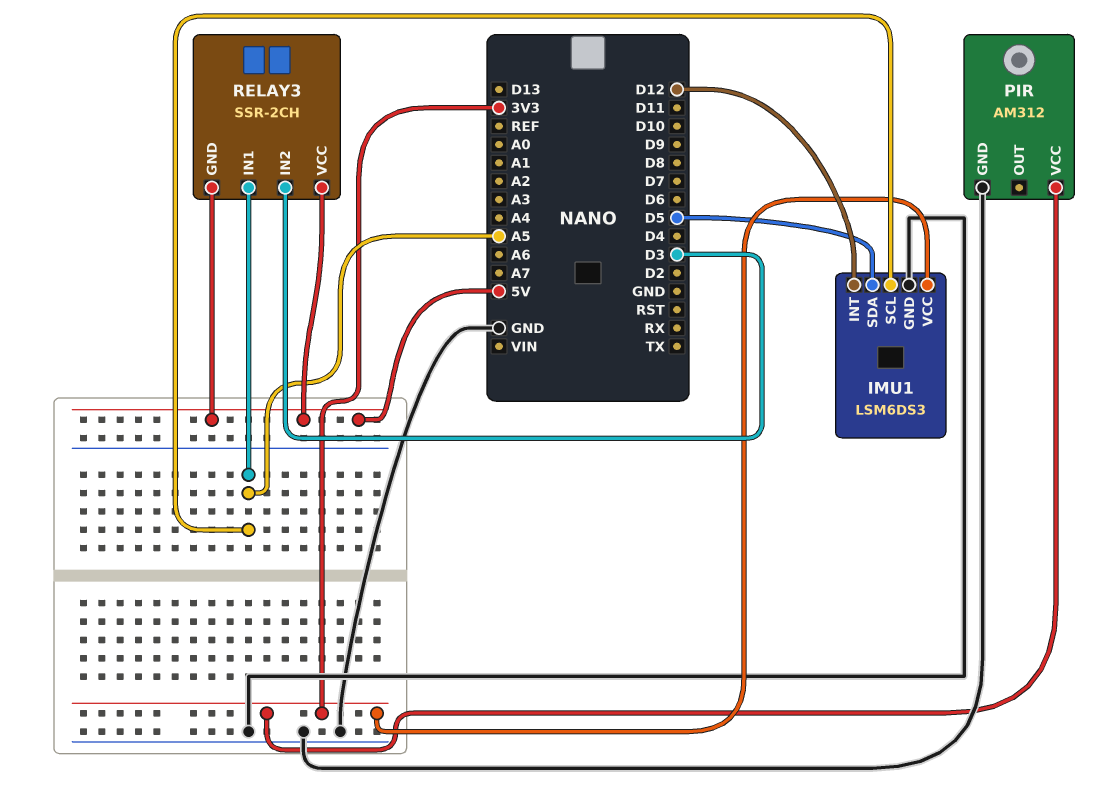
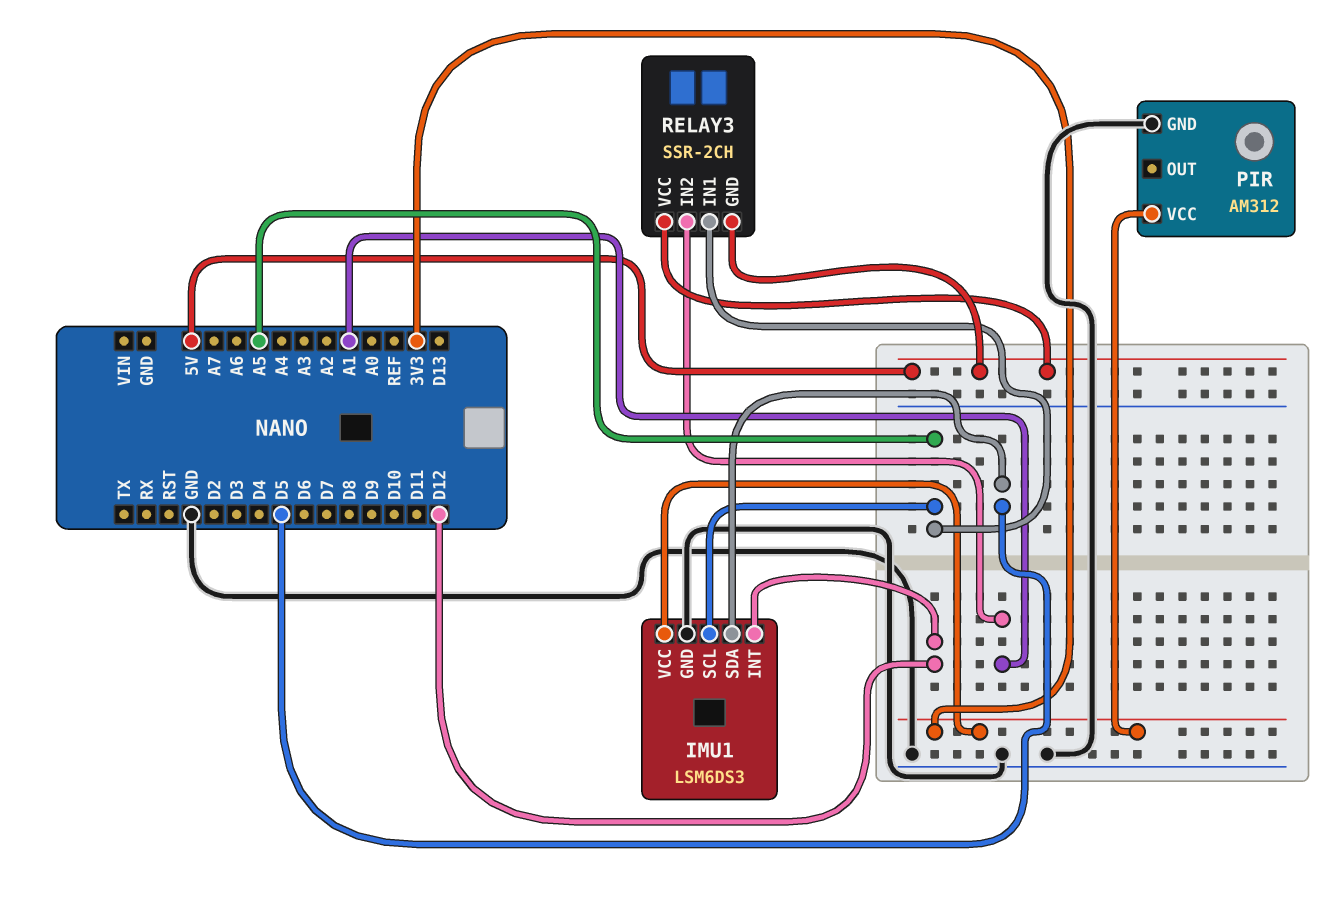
RELAY3 pin IN2: D3 -> A1

